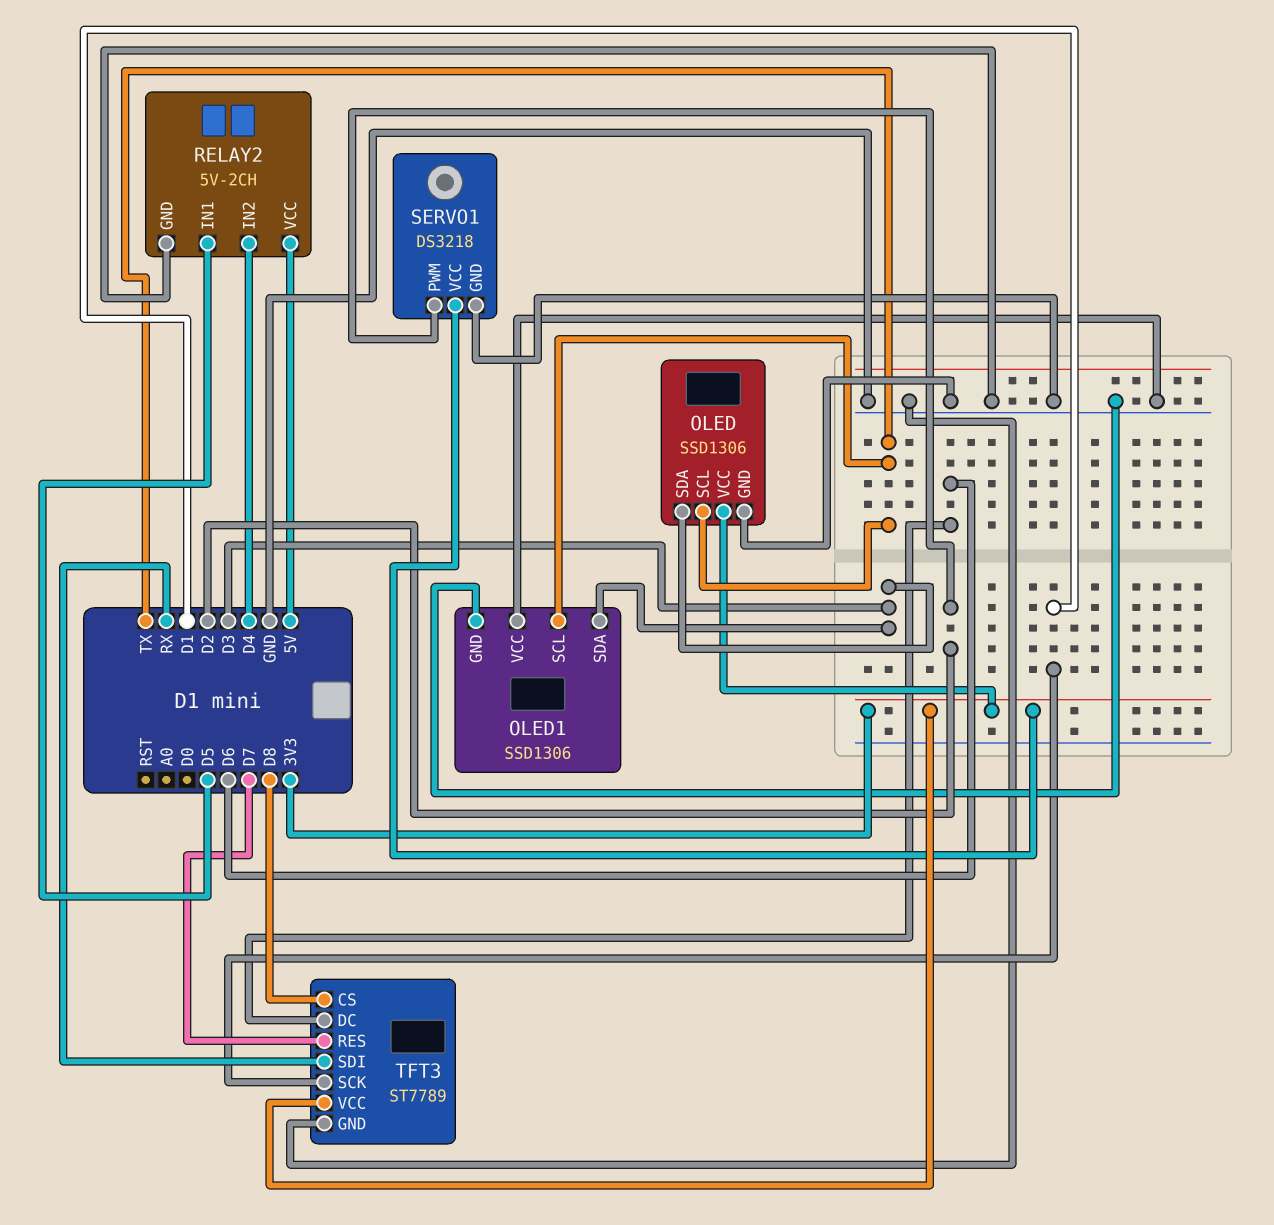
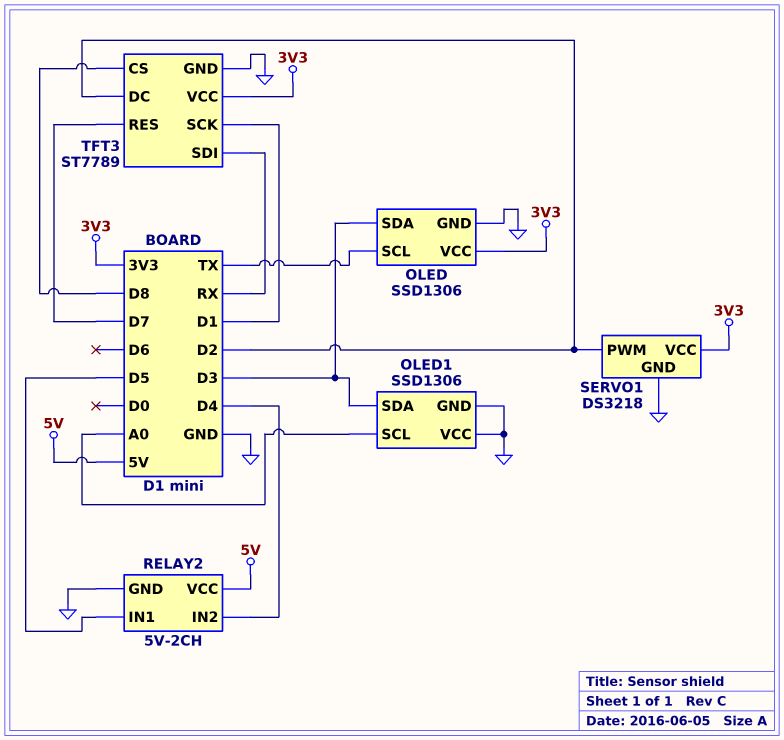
OLED1 pin SCL: TX -> A0
TFT3 pin DC: D6 -> D2

